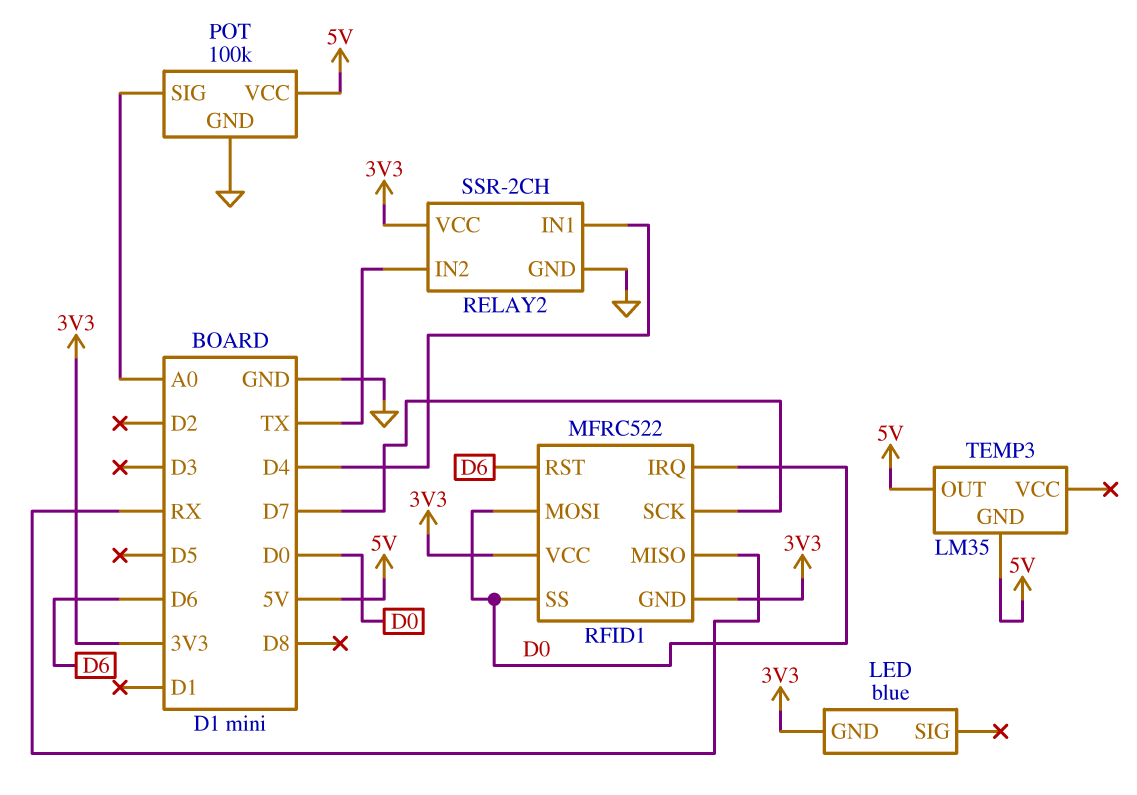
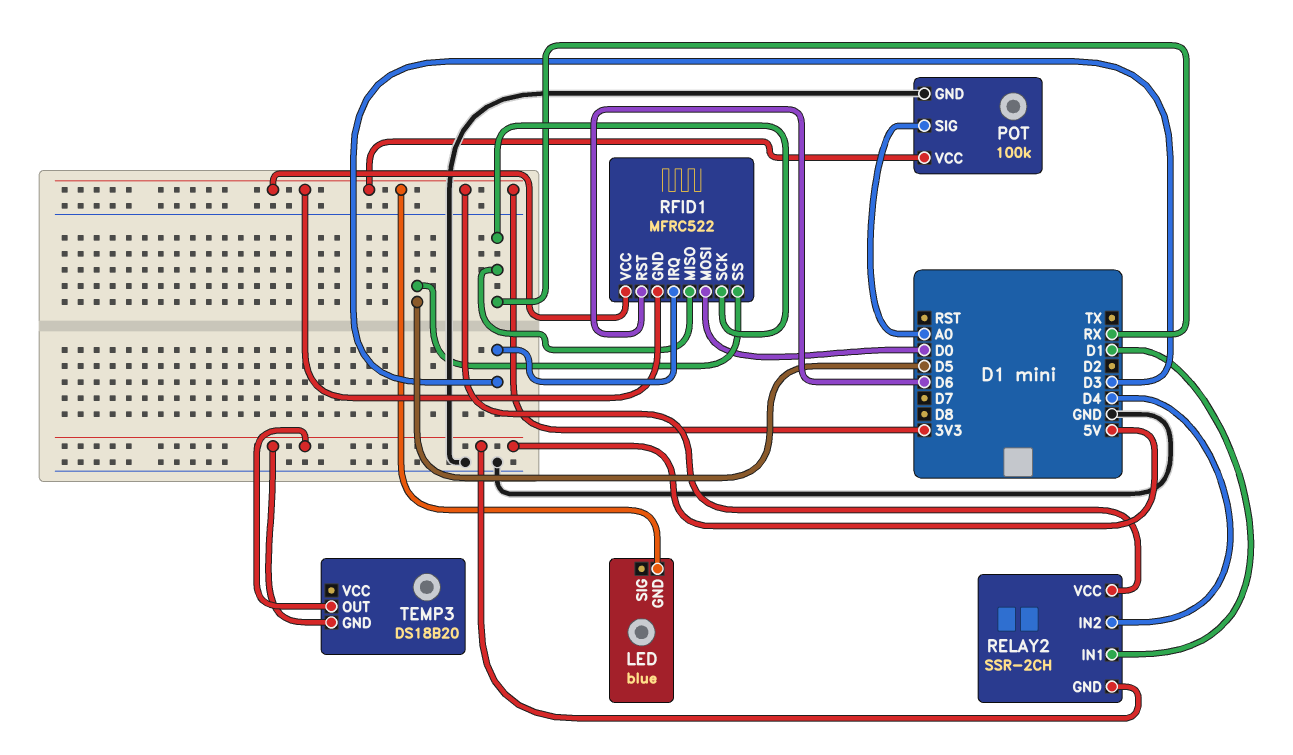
POT pin VCC: 5V -> 3V3
RELAY2 pin GND: GND -> 5V
RELAY2 pin IN1: D4 -> D1
RELAY2 pin IN2: TX -> D4
RFID1 pin IRQ: D0 -> D3
RFID1 pin SCK: D7 -> RX
RFID1 pin SS: D0 -> D5
TEMP3: LM35 -> DS18B20

